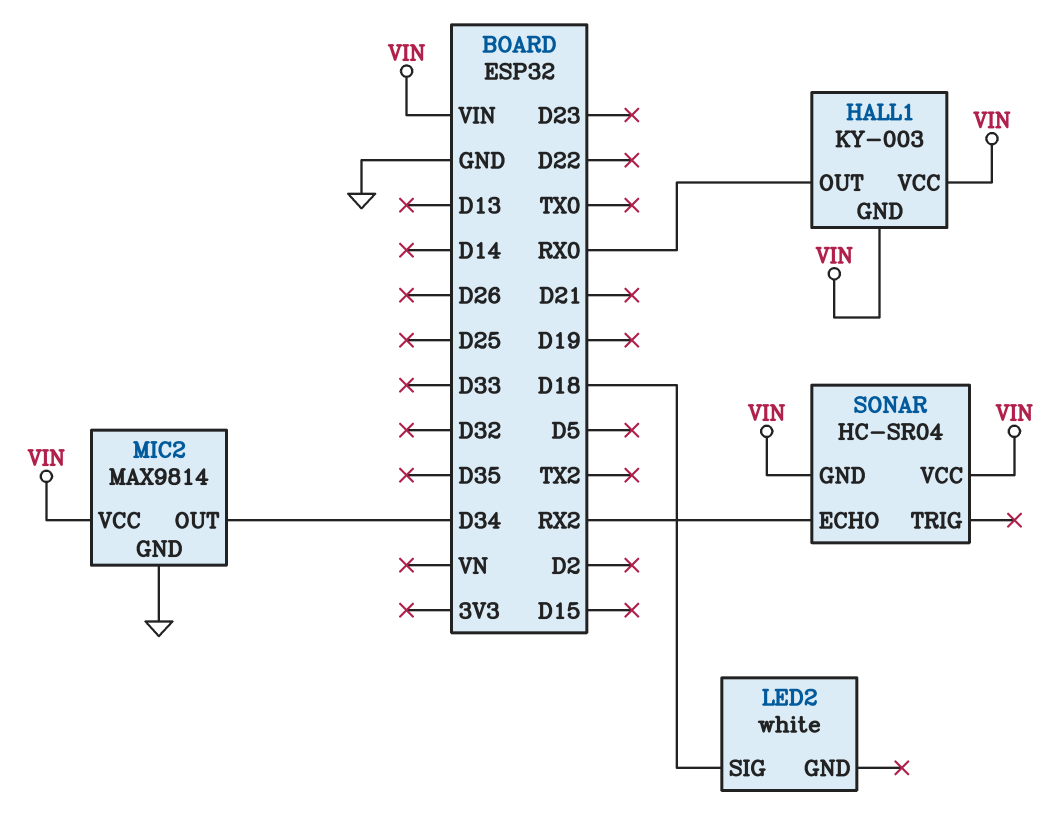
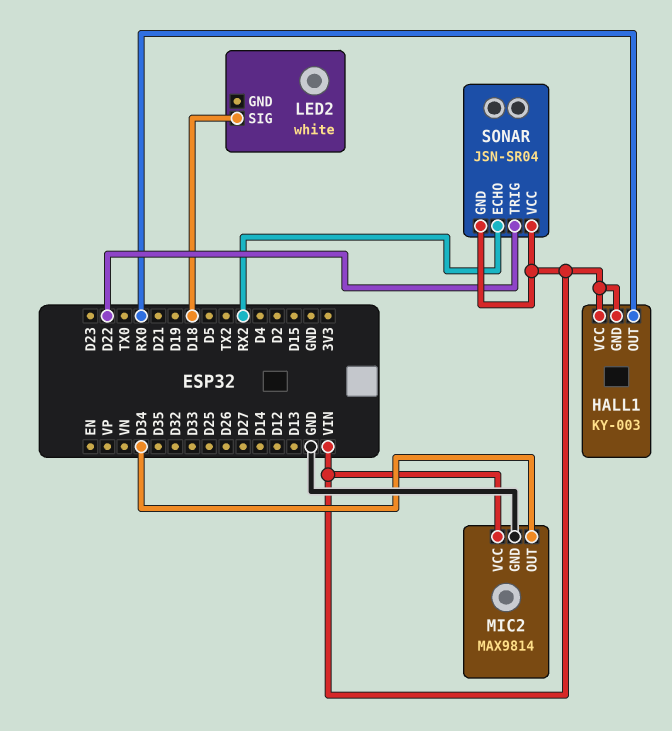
SONAR: HC-SR04 -> JSN-SR04
SONAR pin TRIG: none -> D22

